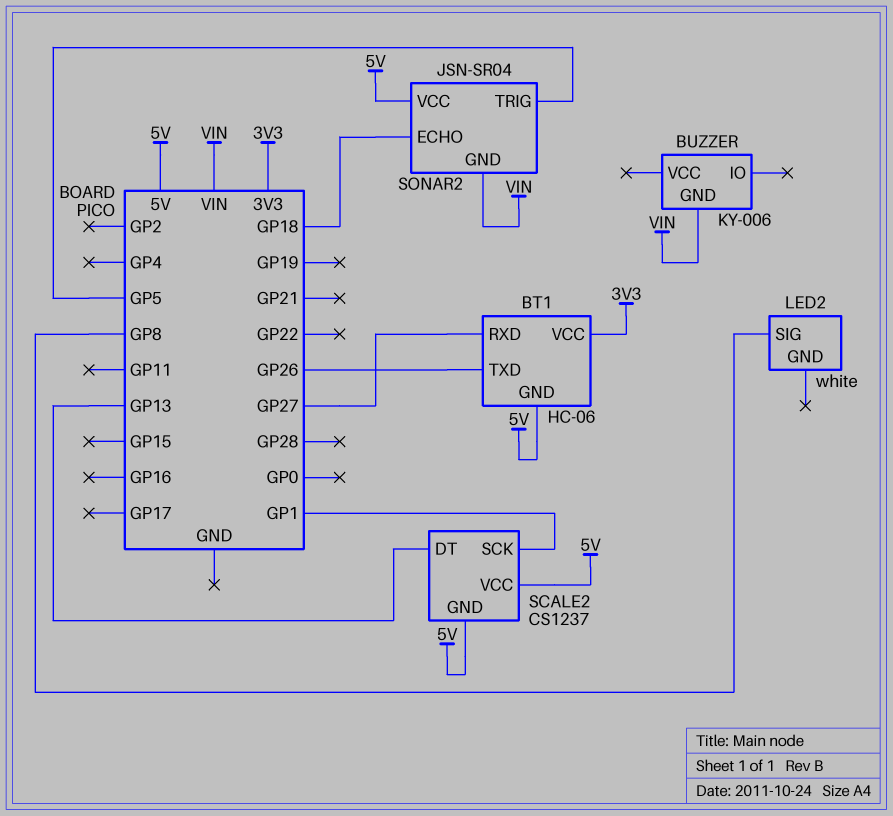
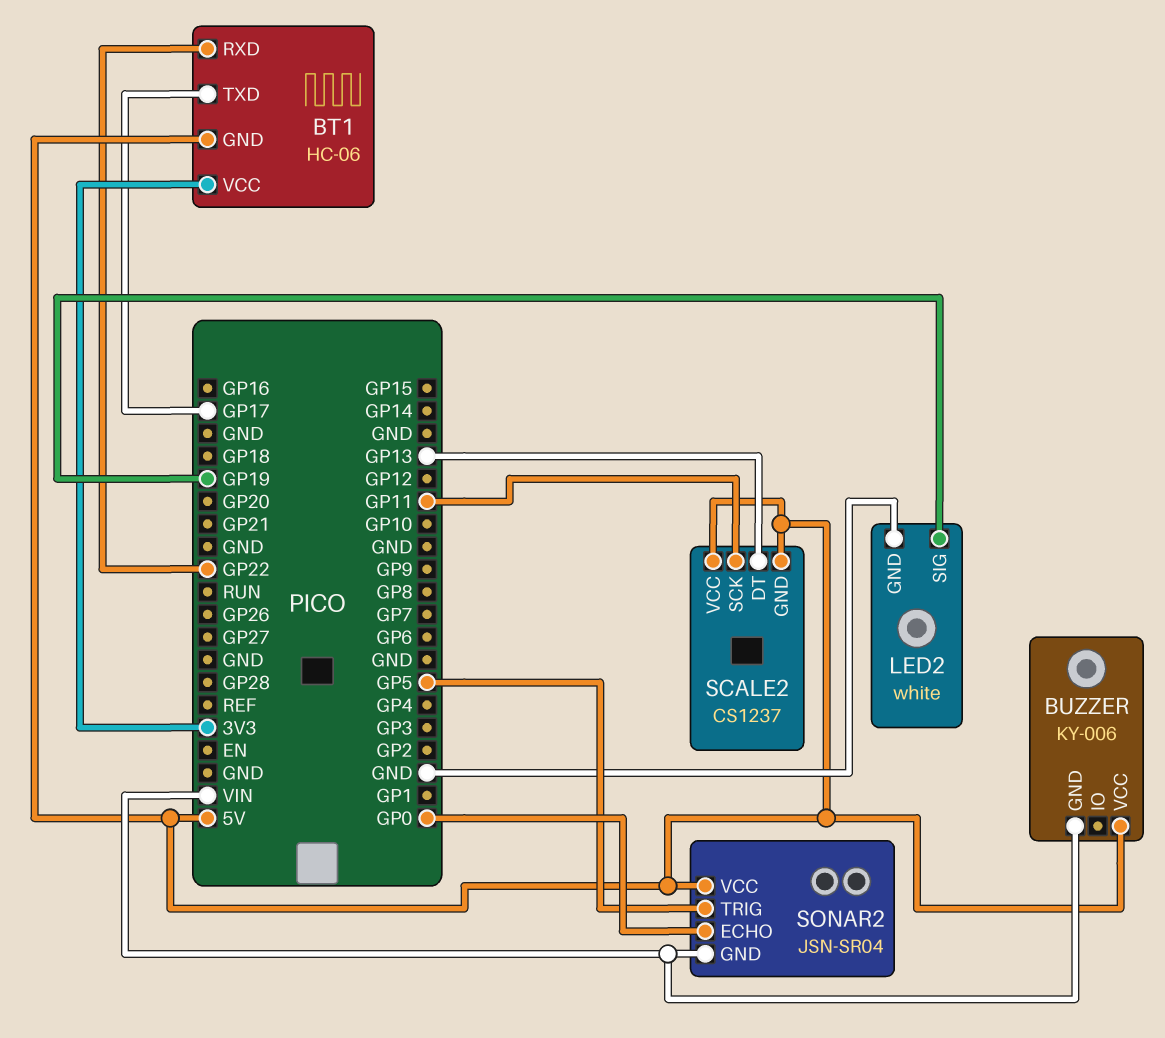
BT1 pin RXD: GP27 -> GP22
BT1 pin TXD: GP26 -> GP17
BUZZER pin VCC: none -> 5V
LED2 pin GND: none -> GND
LED2 pin SIG: GP8 -> GP19
SCALE2 pin SCK: GP1 -> GP11
SONAR2 pin ECHO: GP18 -> GP0

